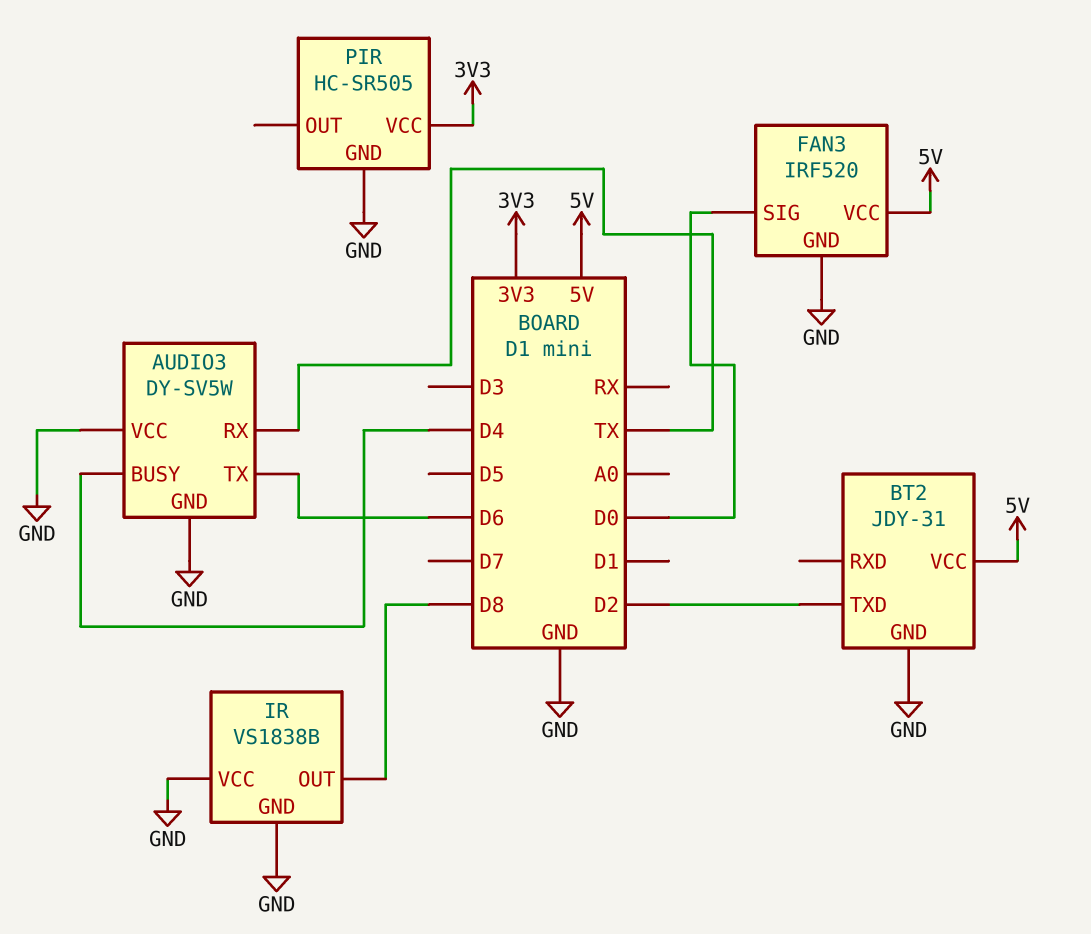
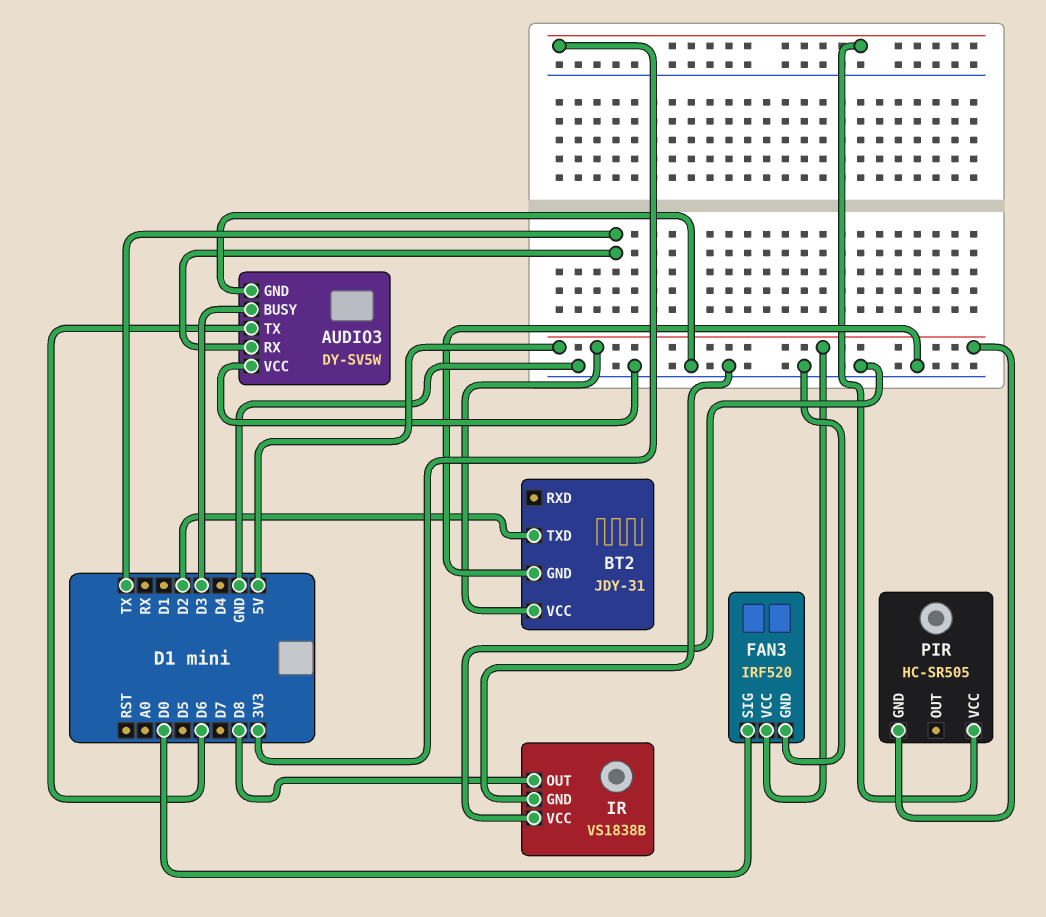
AUDIO3 pin BUSY: D4 -> D3
PIR pin GND: GND -> 5V

